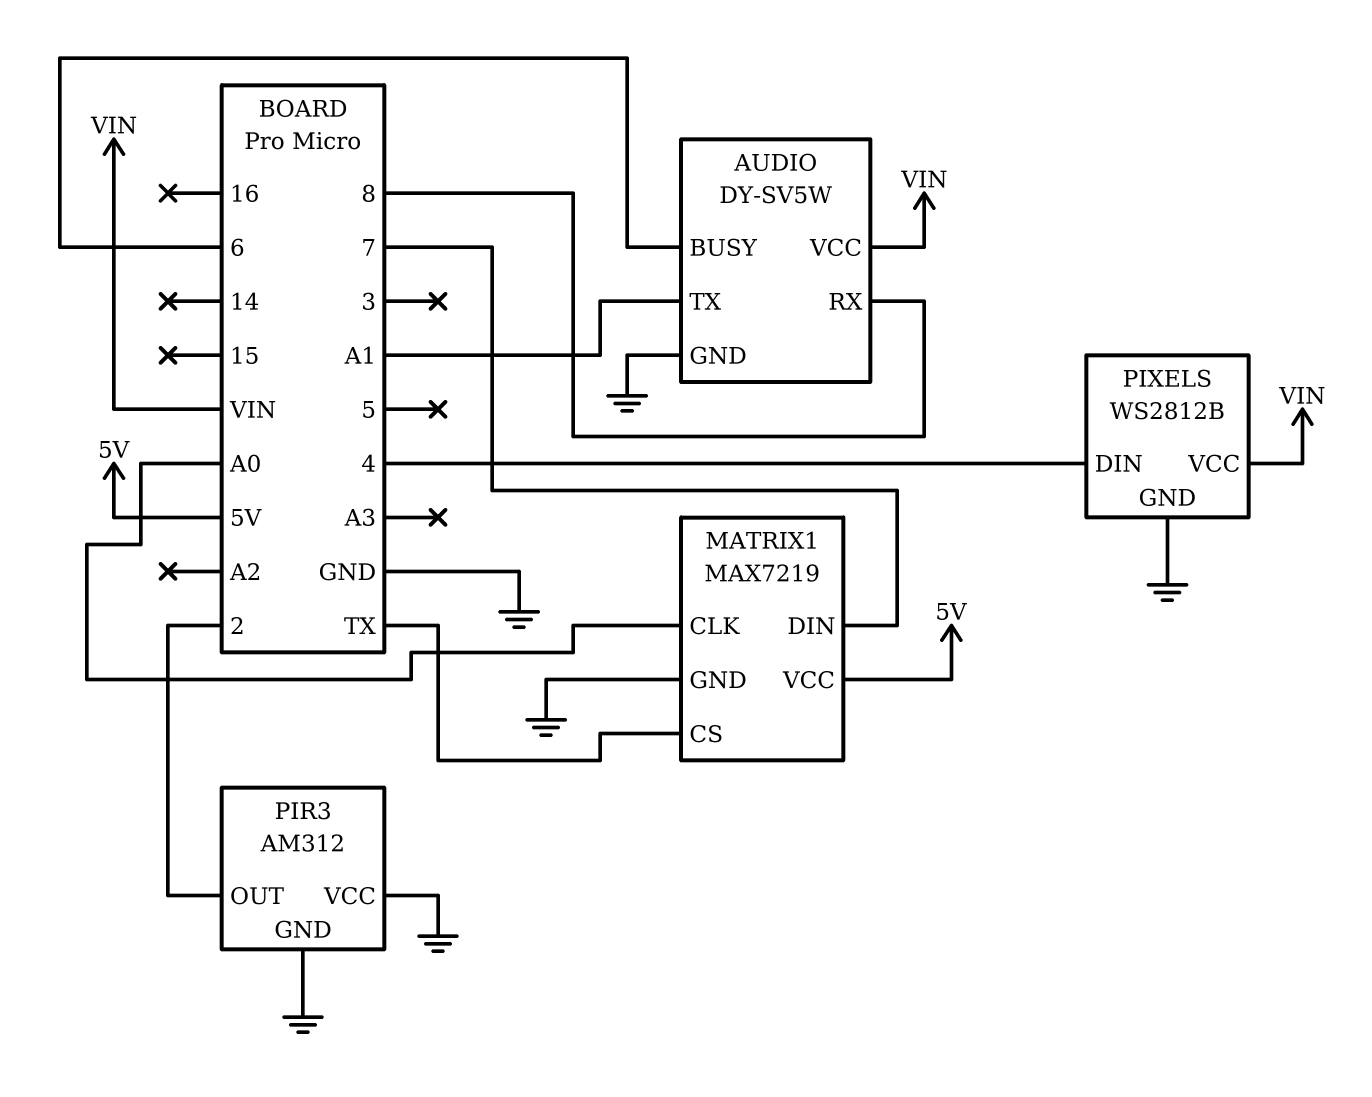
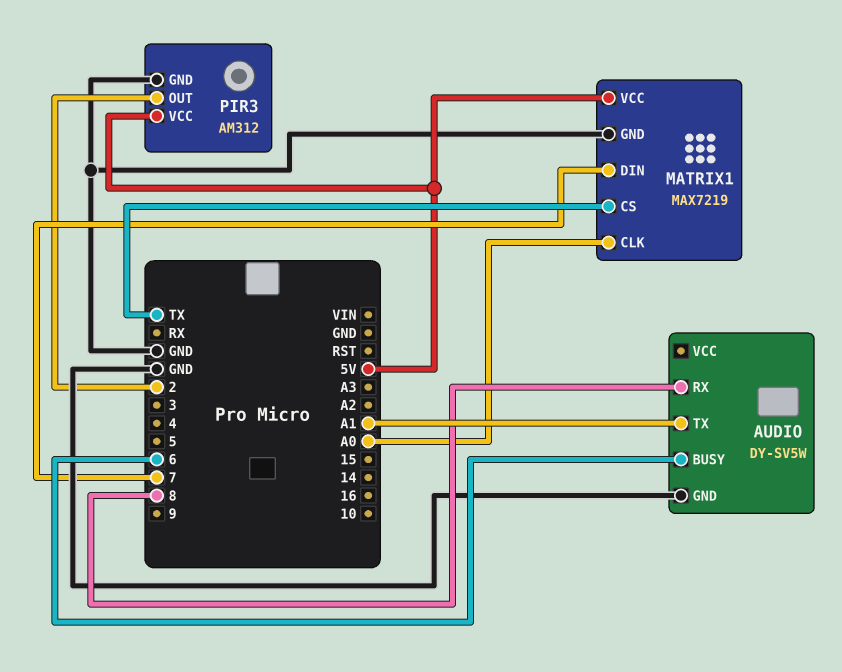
AUDIO pin VCC: VIN -> none
PIR3 pin VCC: GND -> 5V
PIXELS: WS2812B -> none
PIXELS pin DIN: 4 -> none
PIXELS pin GND: GND -> none
PIXELS pin VCC: VIN -> none

